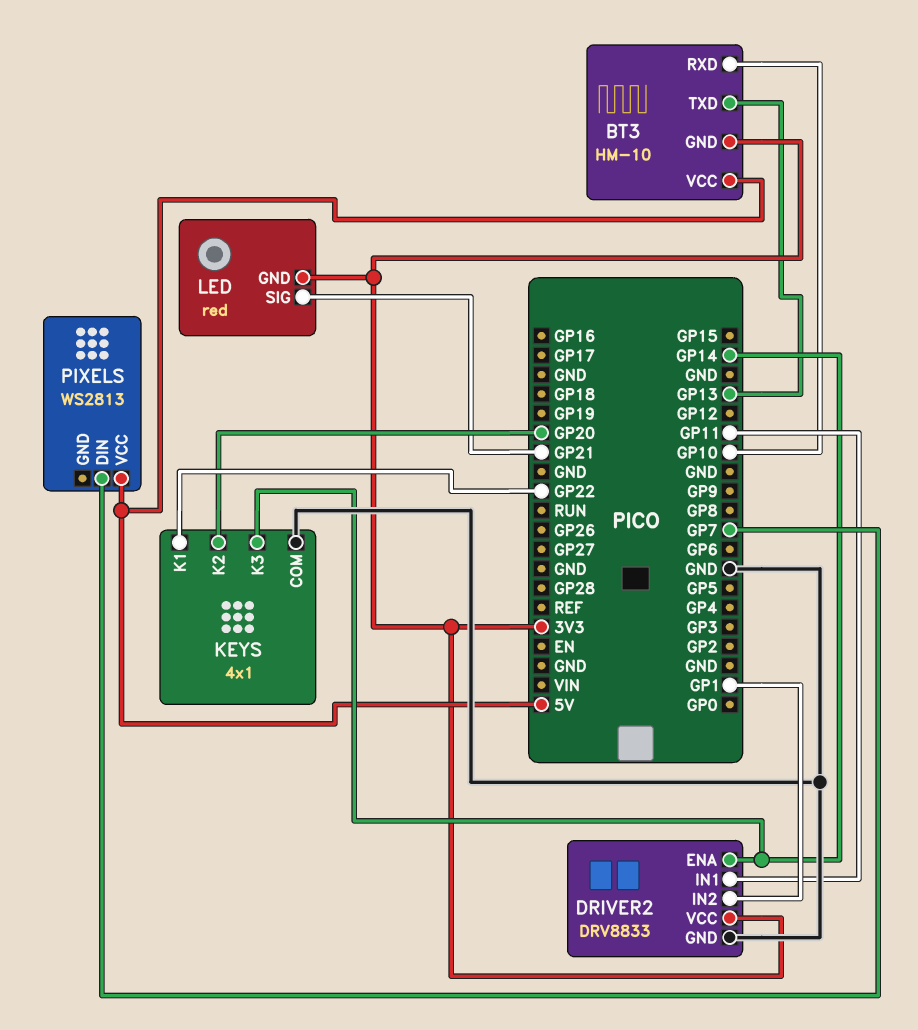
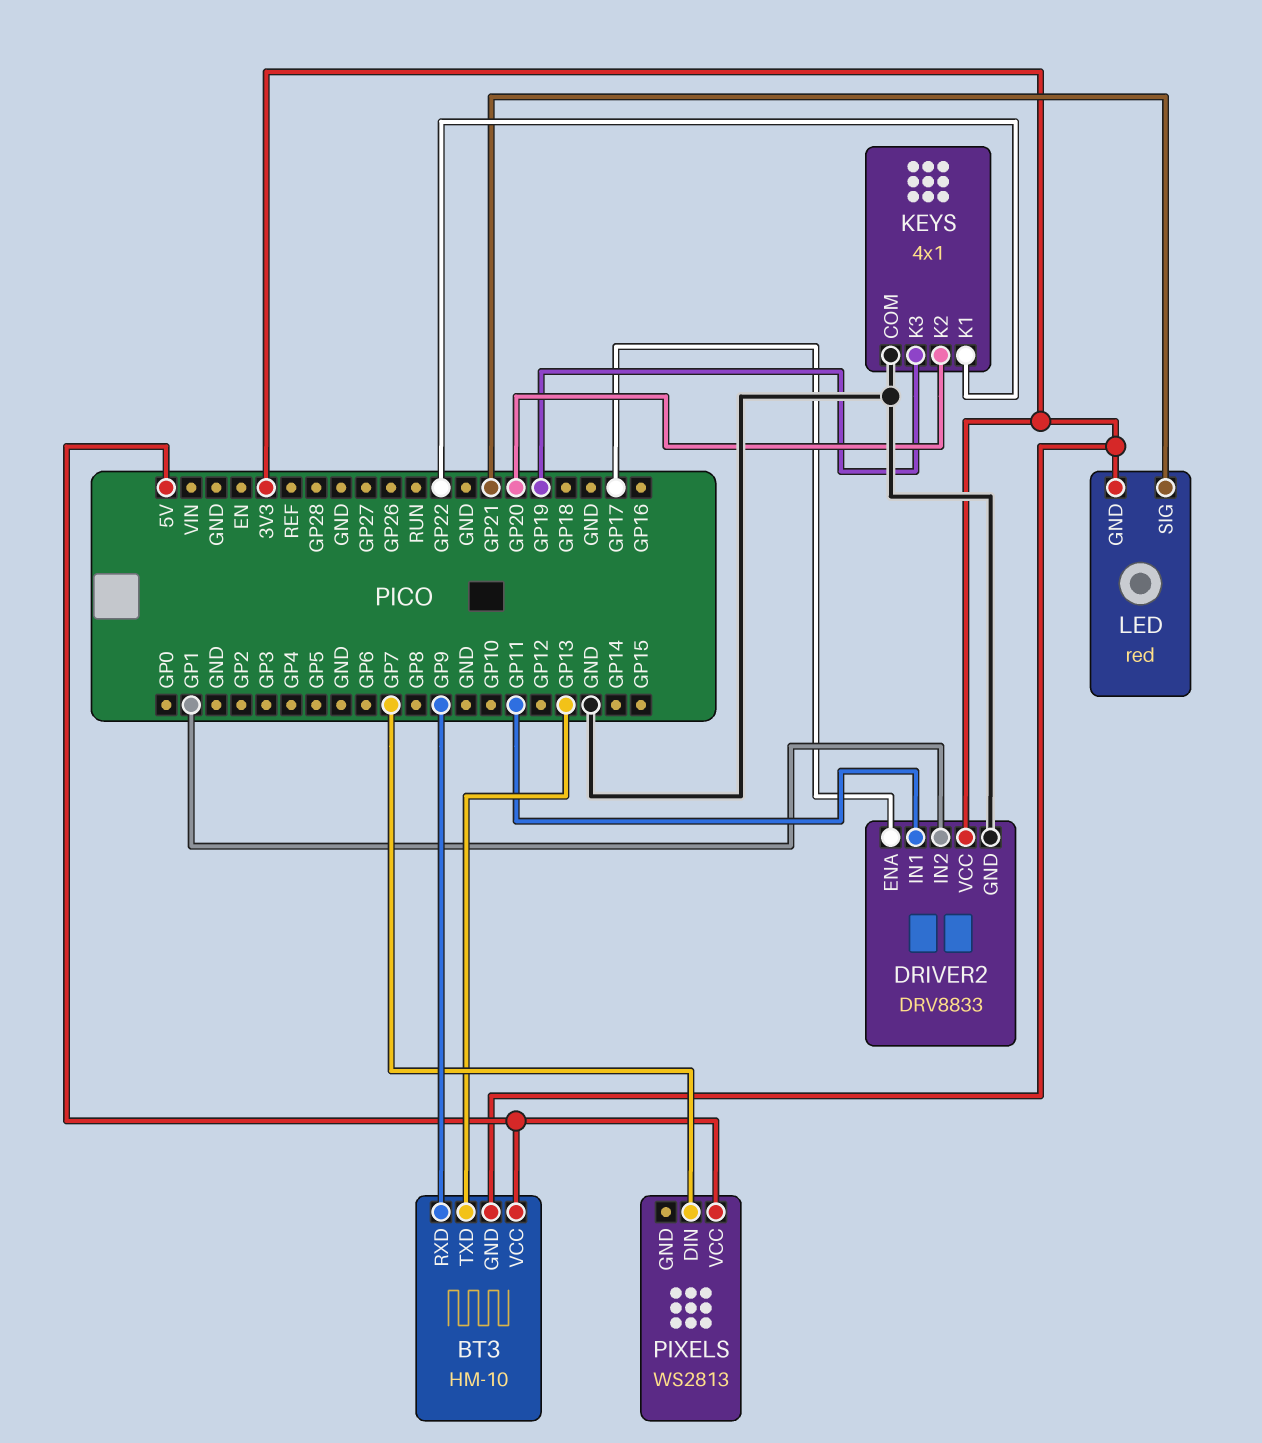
BT3 pin RXD: GP10 -> GP9
DRIVER2 pin ENA: GP14 -> GP17
KEYS pin K3: GP14 -> GP19

